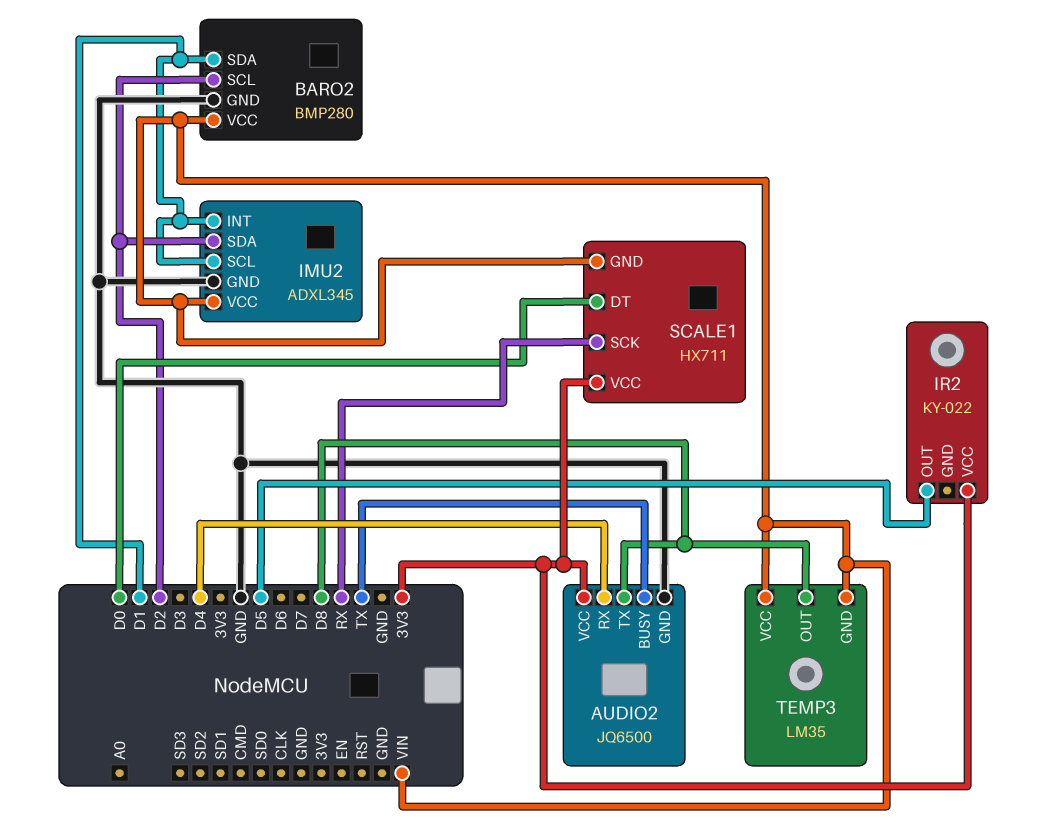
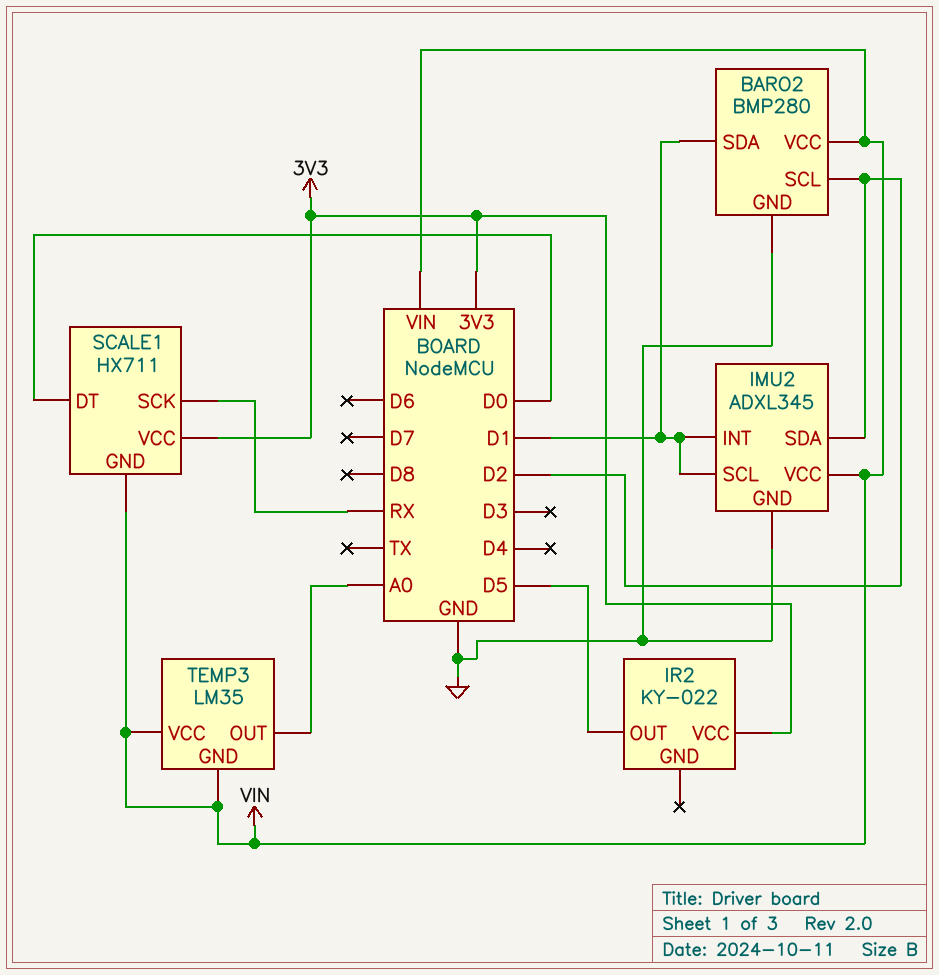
AUDIO2: JQ6500 -> none
AUDIO2 pin BUSY: TX -> none
AUDIO2 pin GND: GND -> none
AUDIO2 pin RX: D4 -> none
AUDIO2 pin TX: D8 -> none
AUDIO2 pin VCC: 3V3 -> none
TEMP3 pin OUT: D8 -> A0

